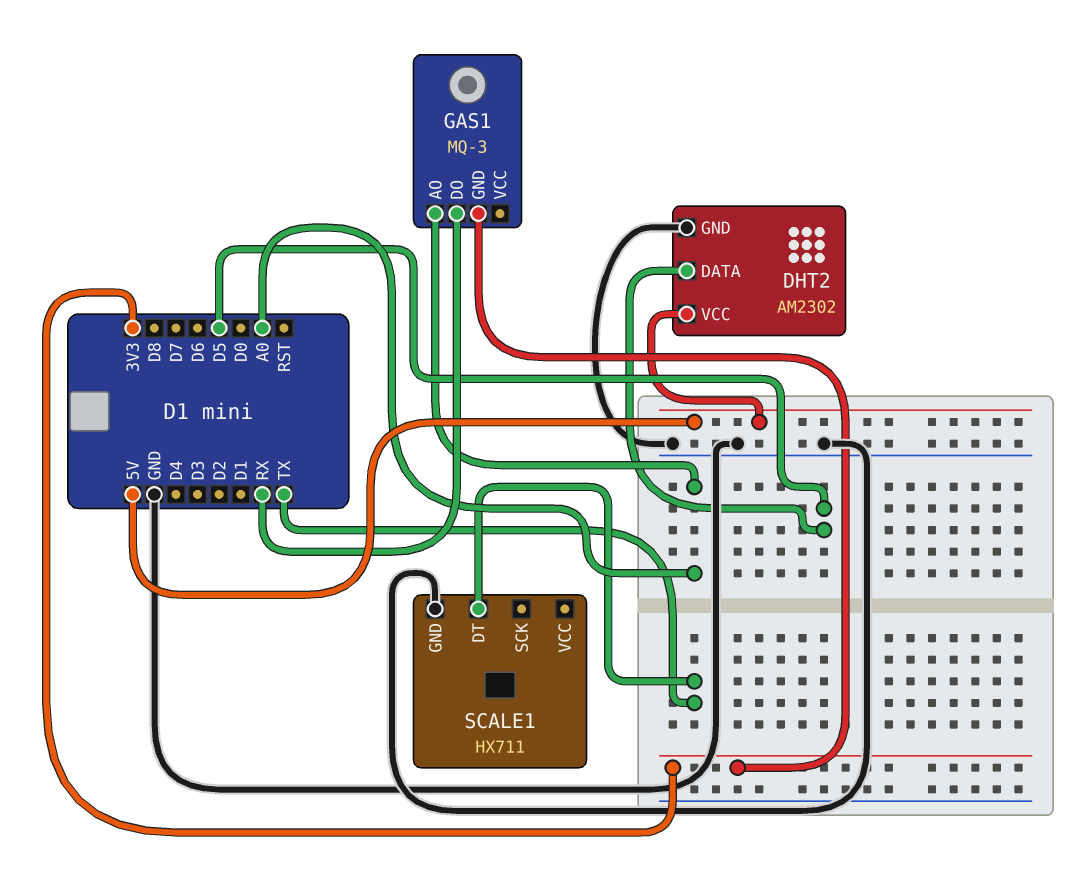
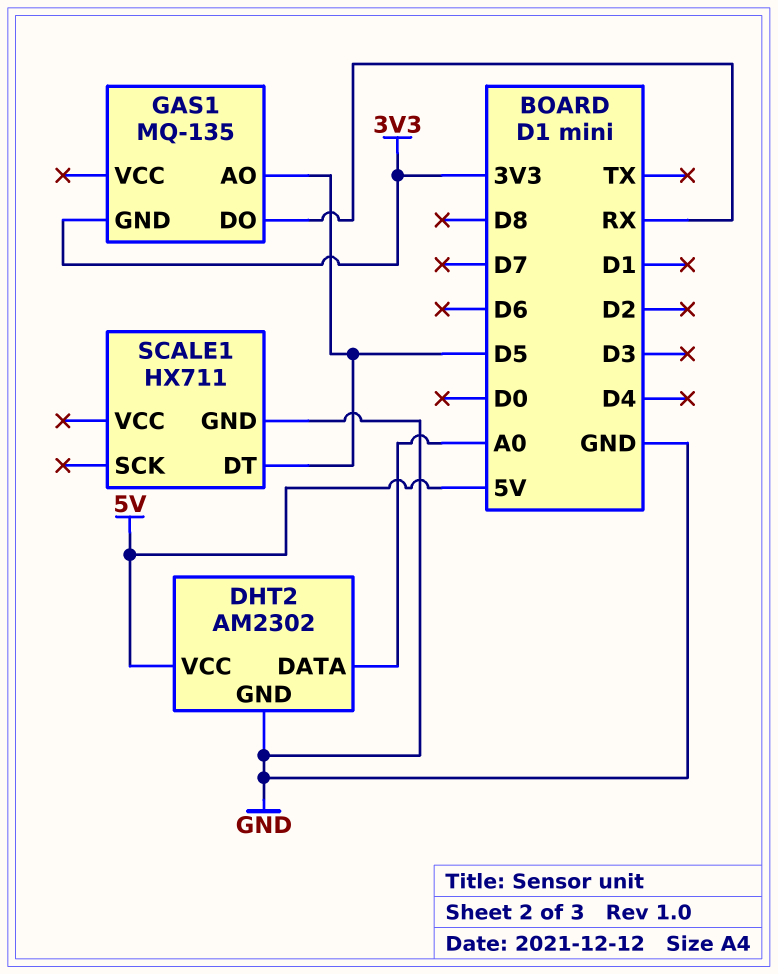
DHT2 pin DATA: D5 -> A0
GAS1: MQ-3 -> MQ-135
GAS1 pin AO: A0 -> D5
SCALE1 pin DT: TX -> D5

